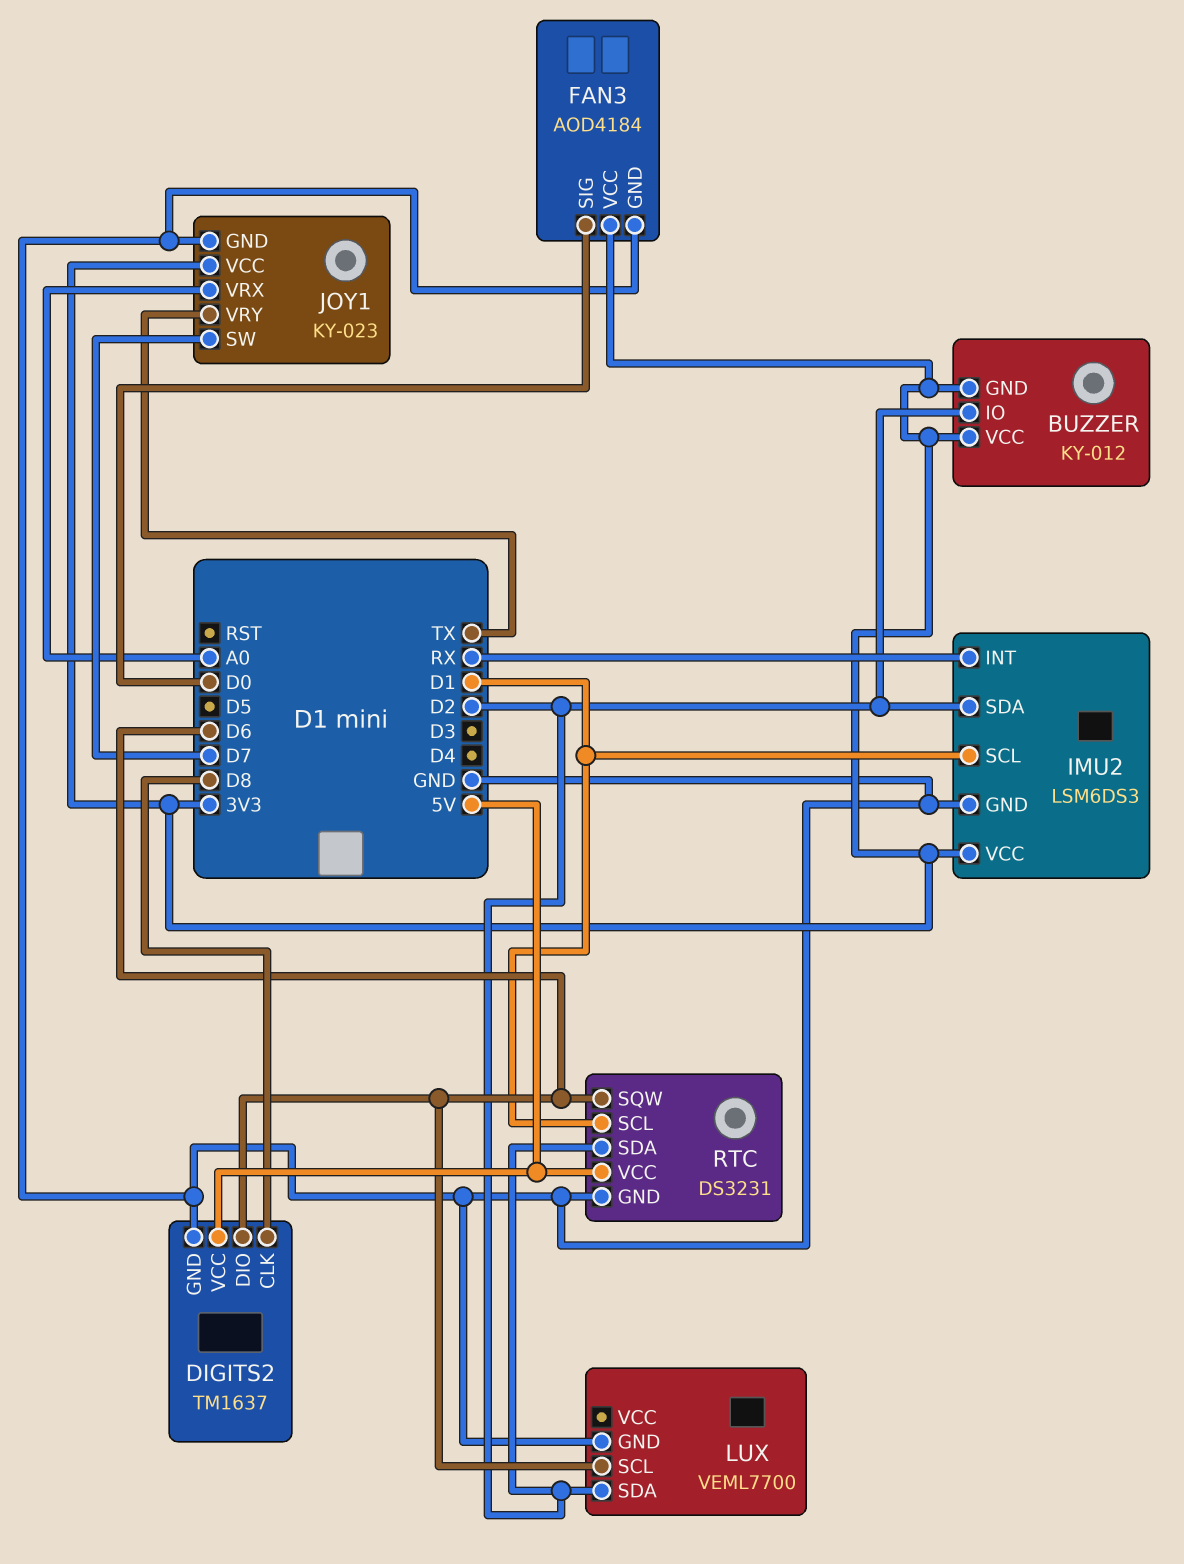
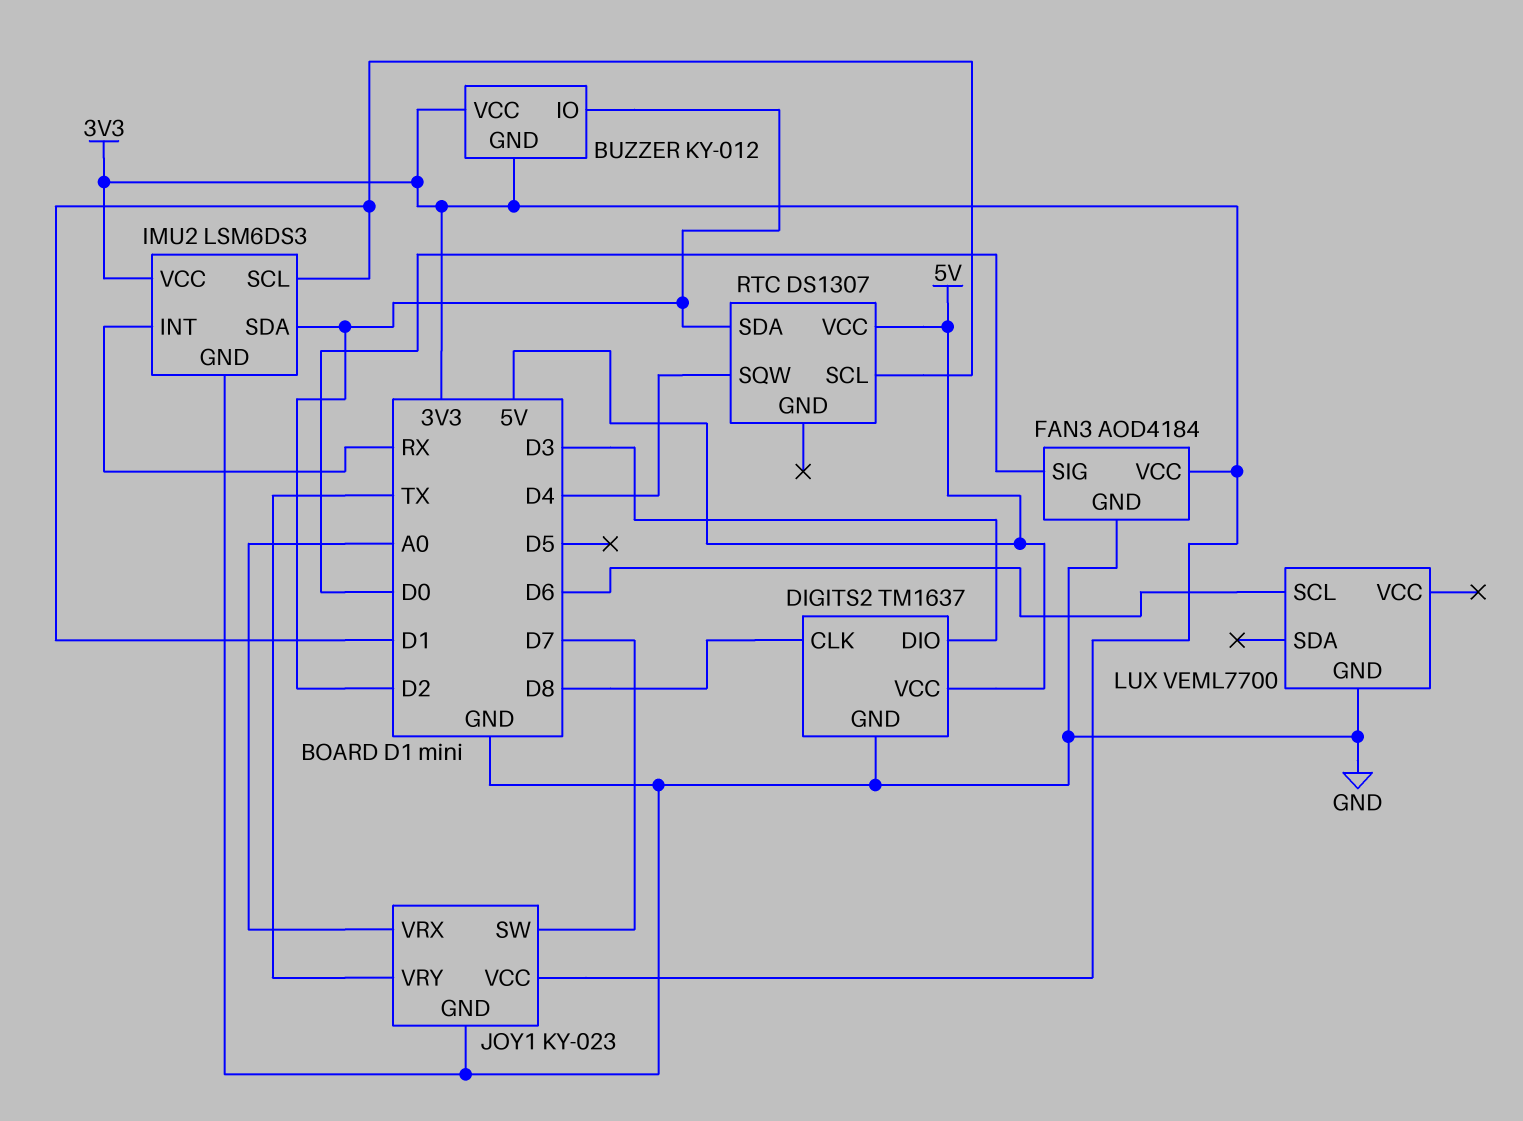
DIGITS2 pin DIO: D6 -> D3
LUX pin SDA: D2 -> none
RTC: DS3231 -> DS1307
RTC pin GND: GND -> none
RTC pin SQW: D6 -> D4

